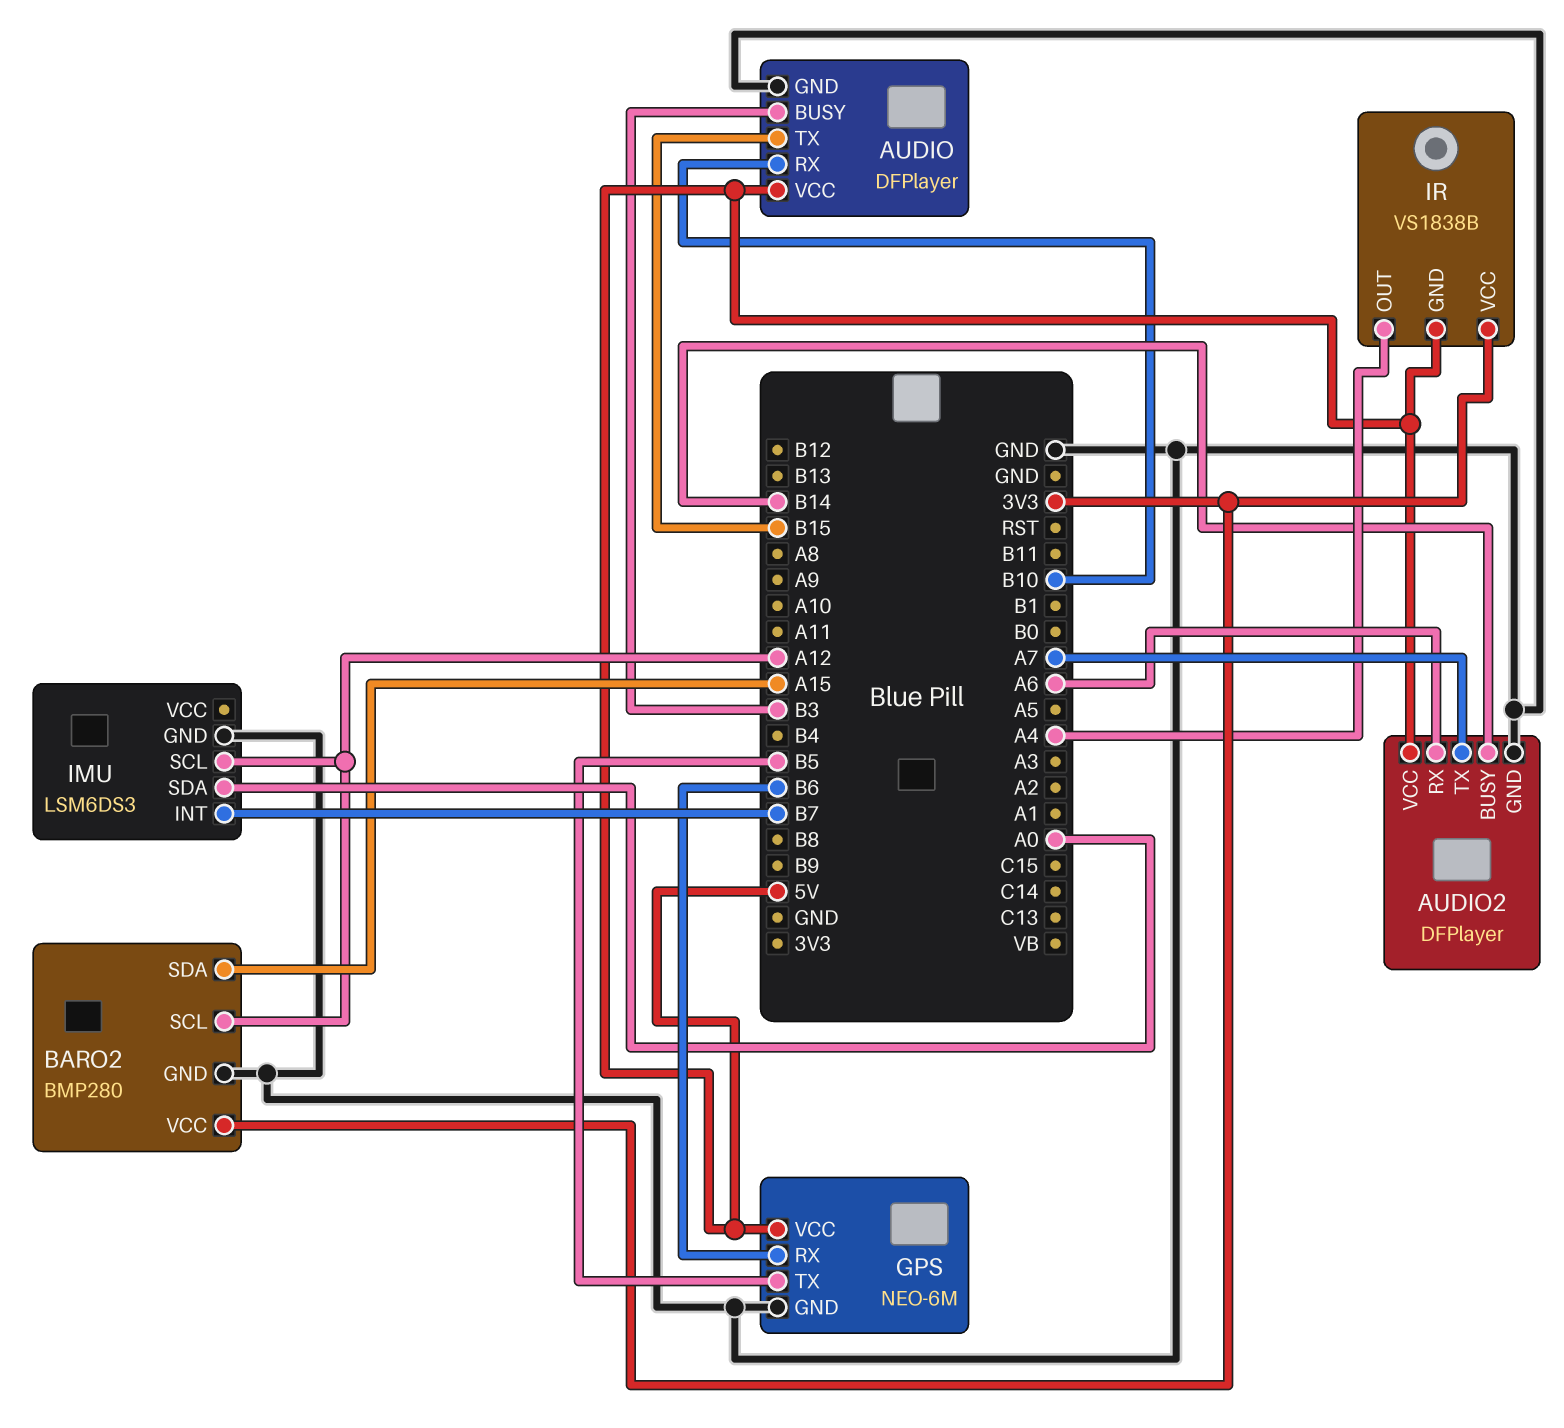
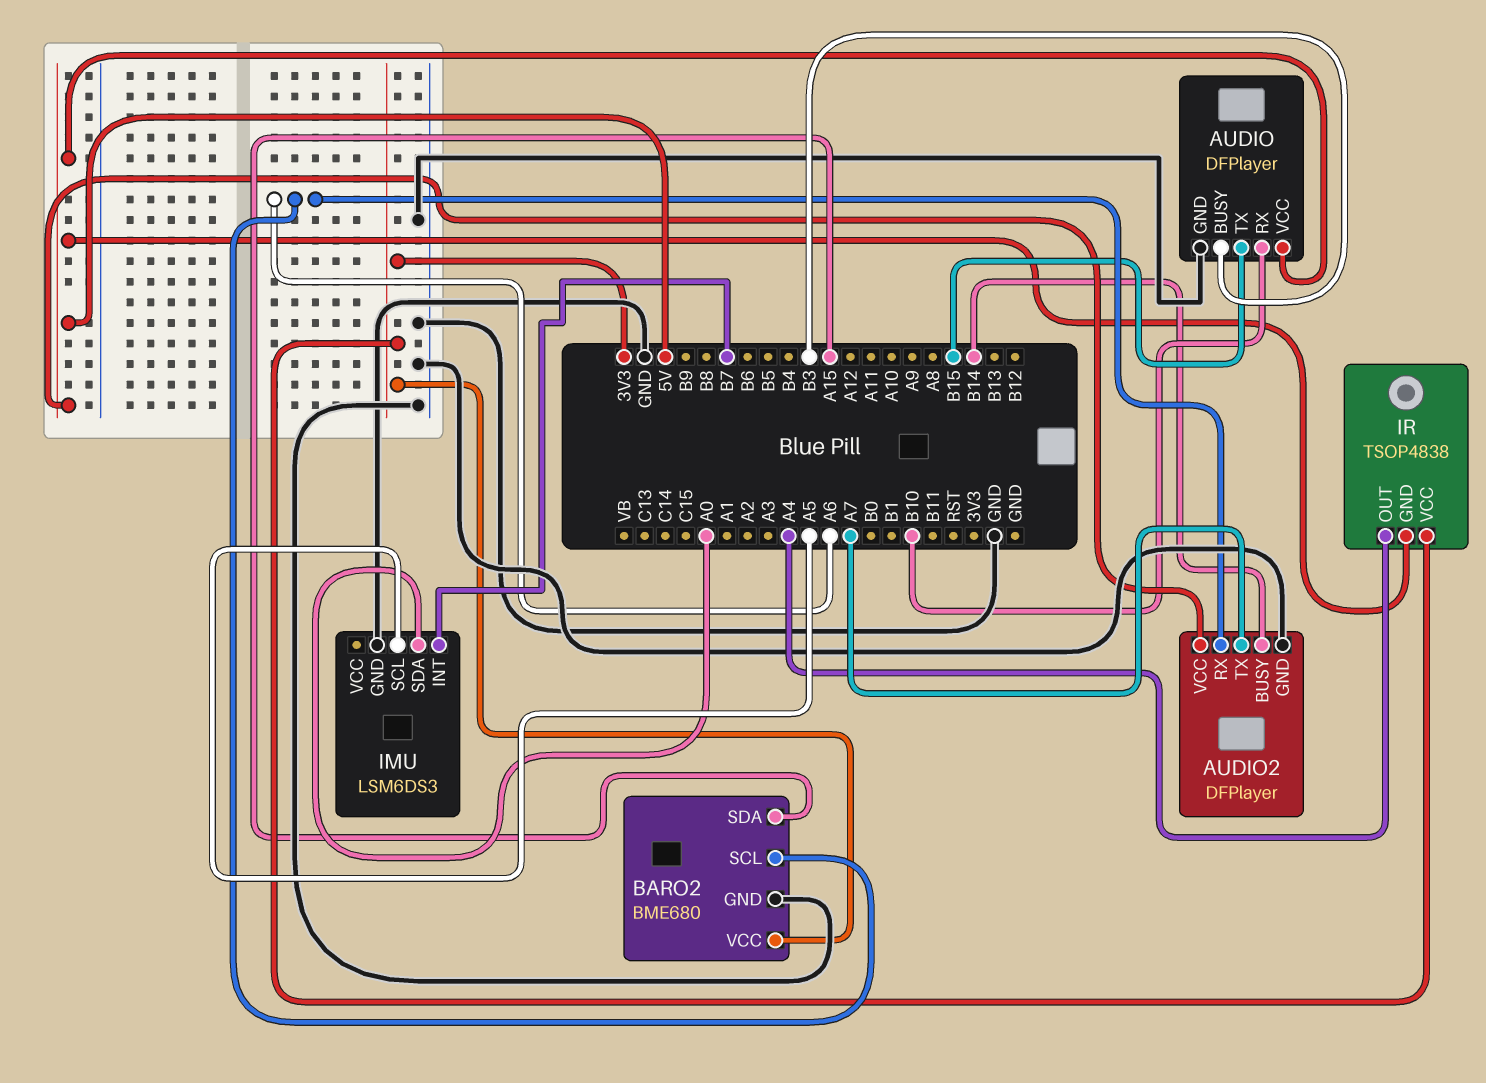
BARO2: BMP280 -> BME680
BARO2 pin SCL: A12 -> A6
GPS: NEO-6M -> none
GPS pin GND: GND -> none
GPS pin RX: B6 -> none
GPS pin TX: B5 -> none
GPS pin VCC: 5V -> none
IMU pin SCL: A12 -> A5
IR: VS1838B -> TSOP4838

